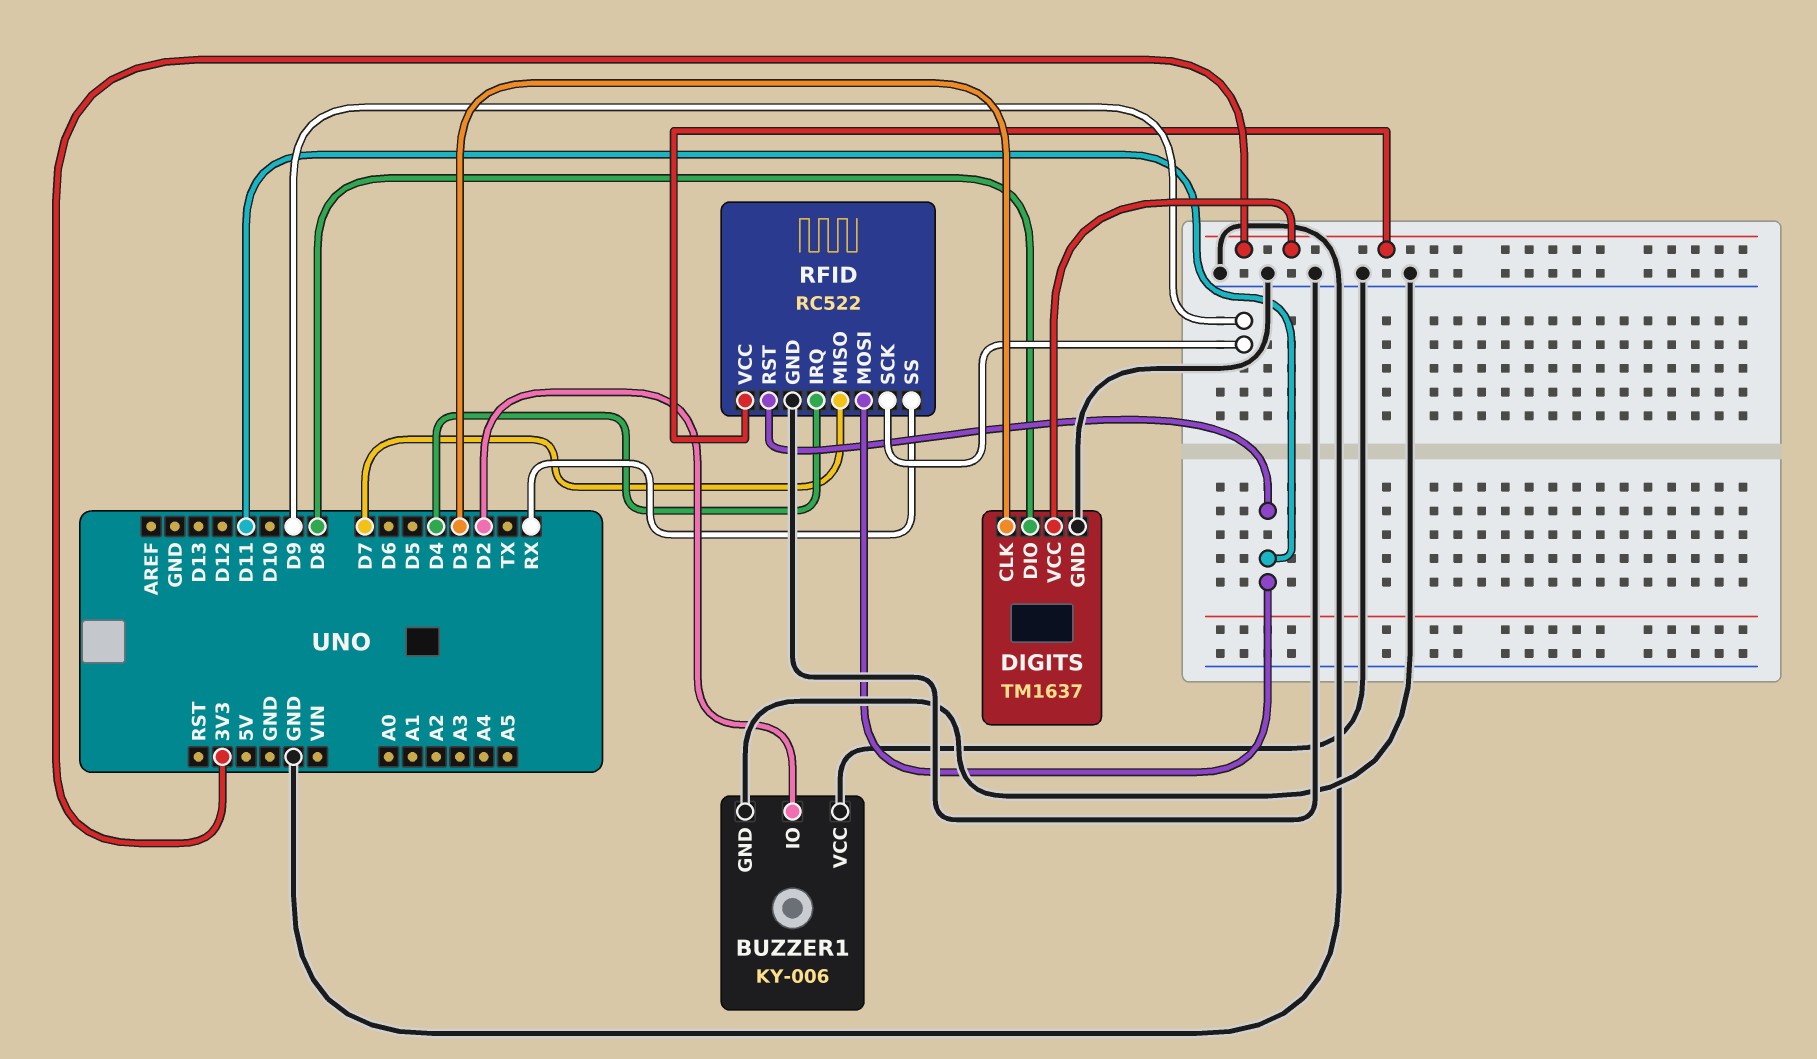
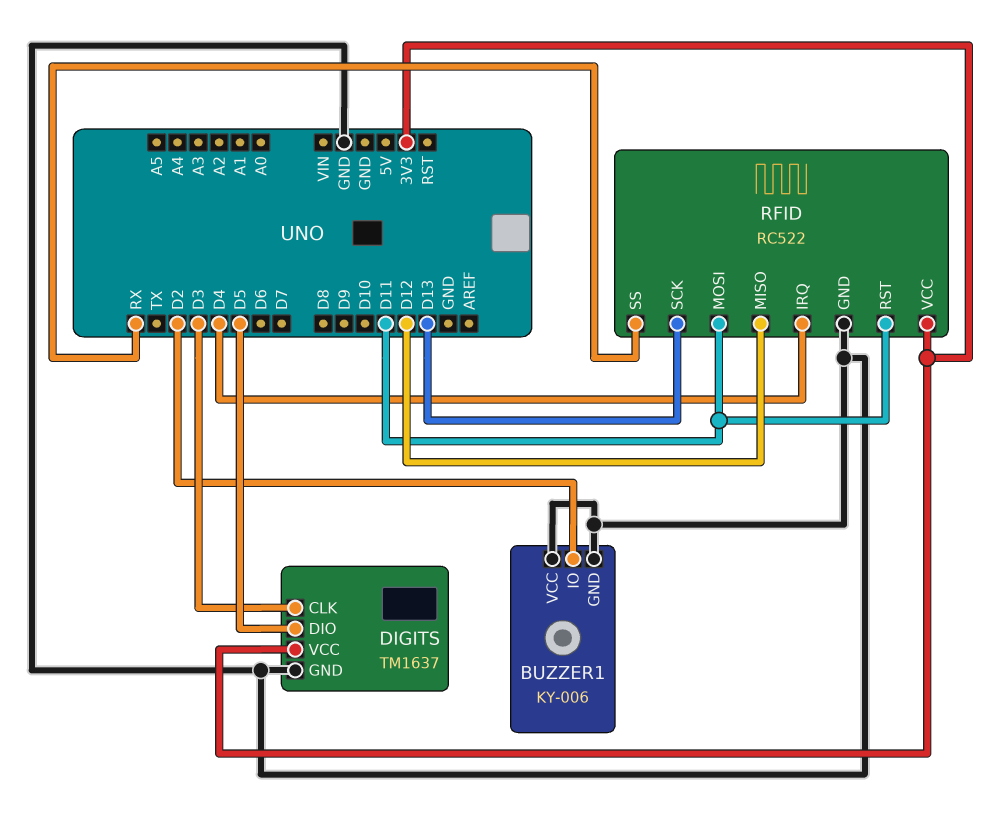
DIGITS pin DIO: D8 -> D5
RFID pin MISO: D7 -> D12
RFID pin SCK: D9 -> D13

